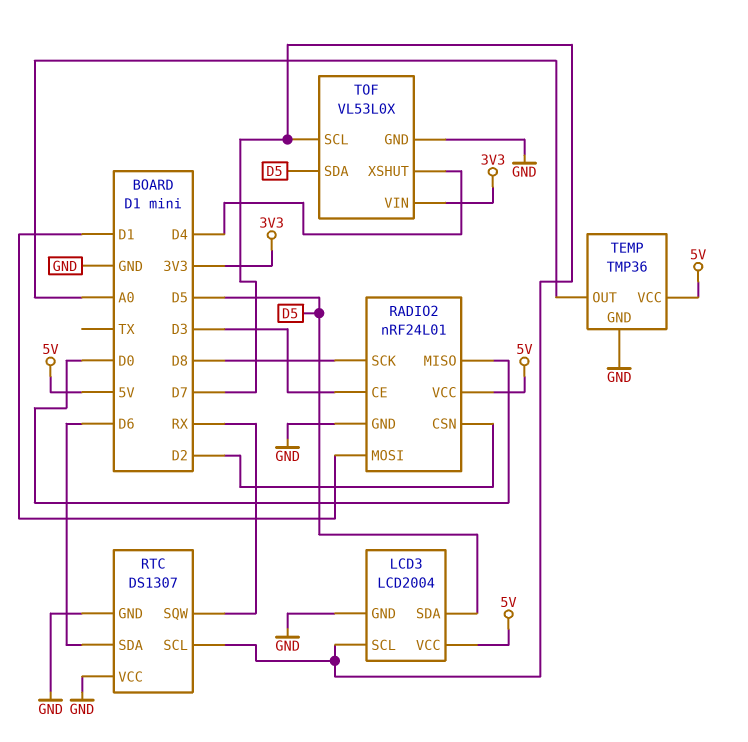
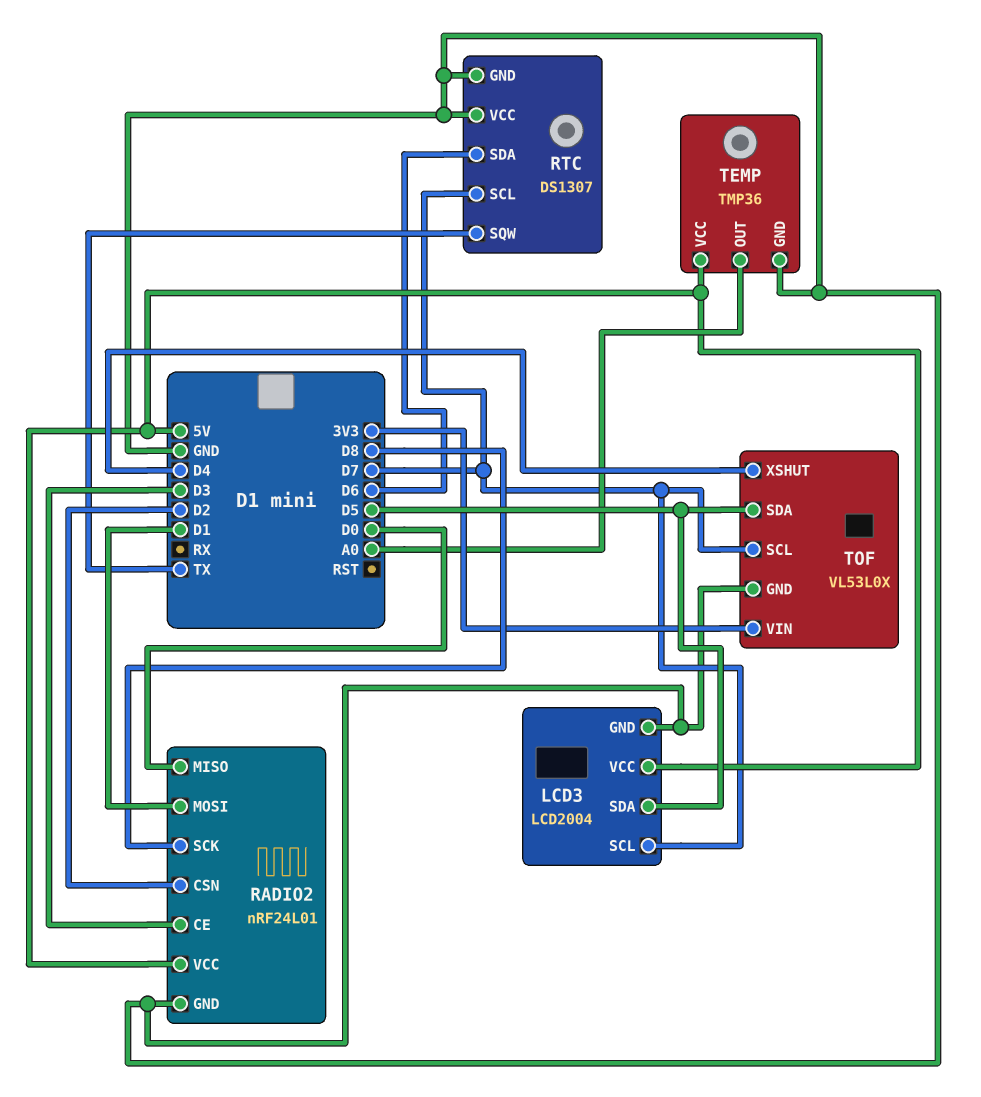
RTC pin SQW: RX -> TX

